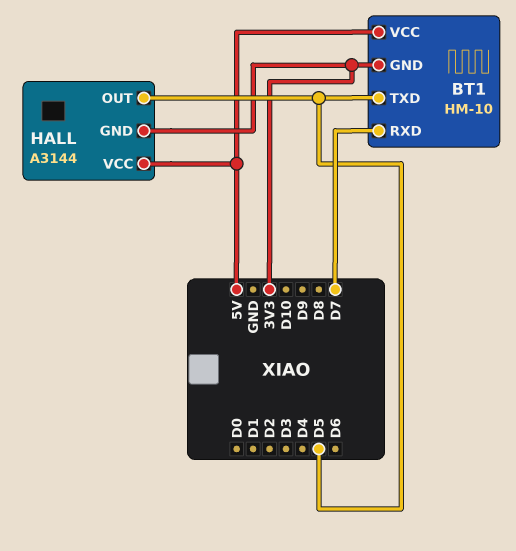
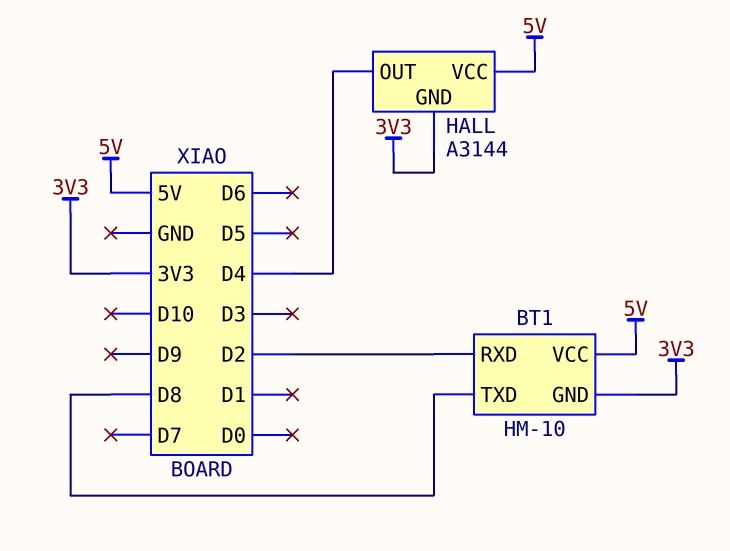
BT1 pin RXD: D7 -> D2
BT1 pin TXD: D5 -> D8
HALL pin OUT: D5 -> D4

